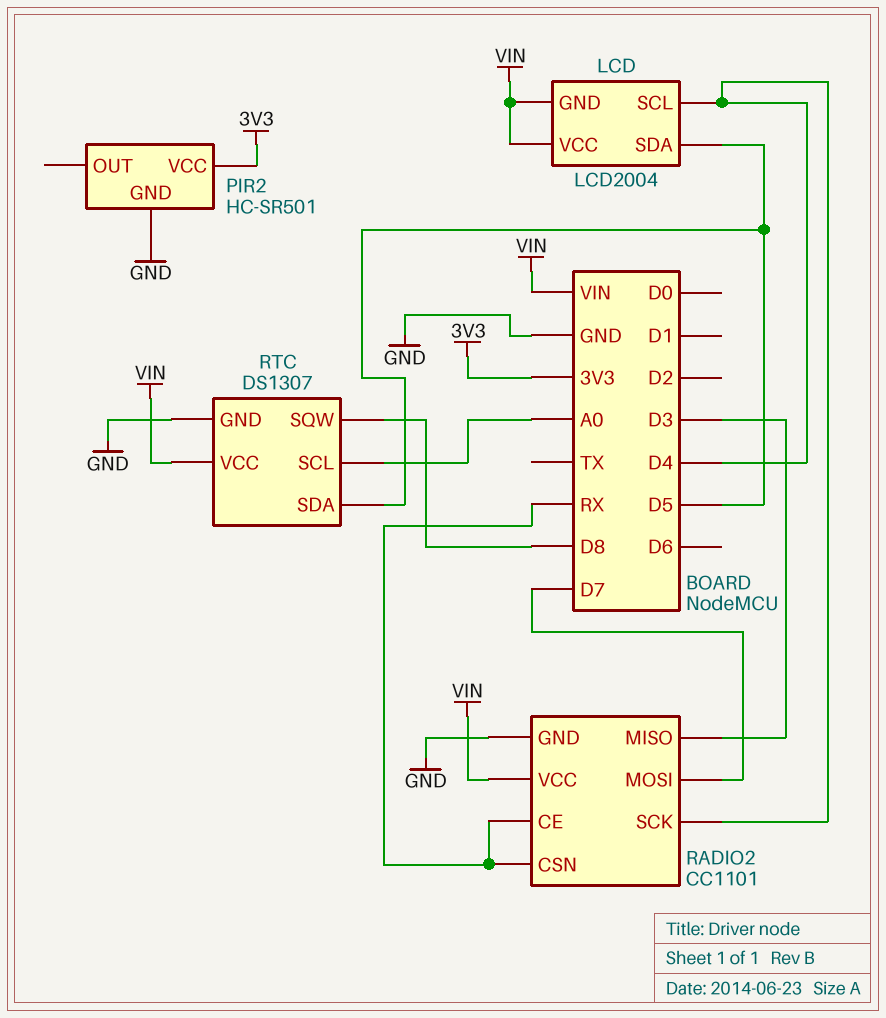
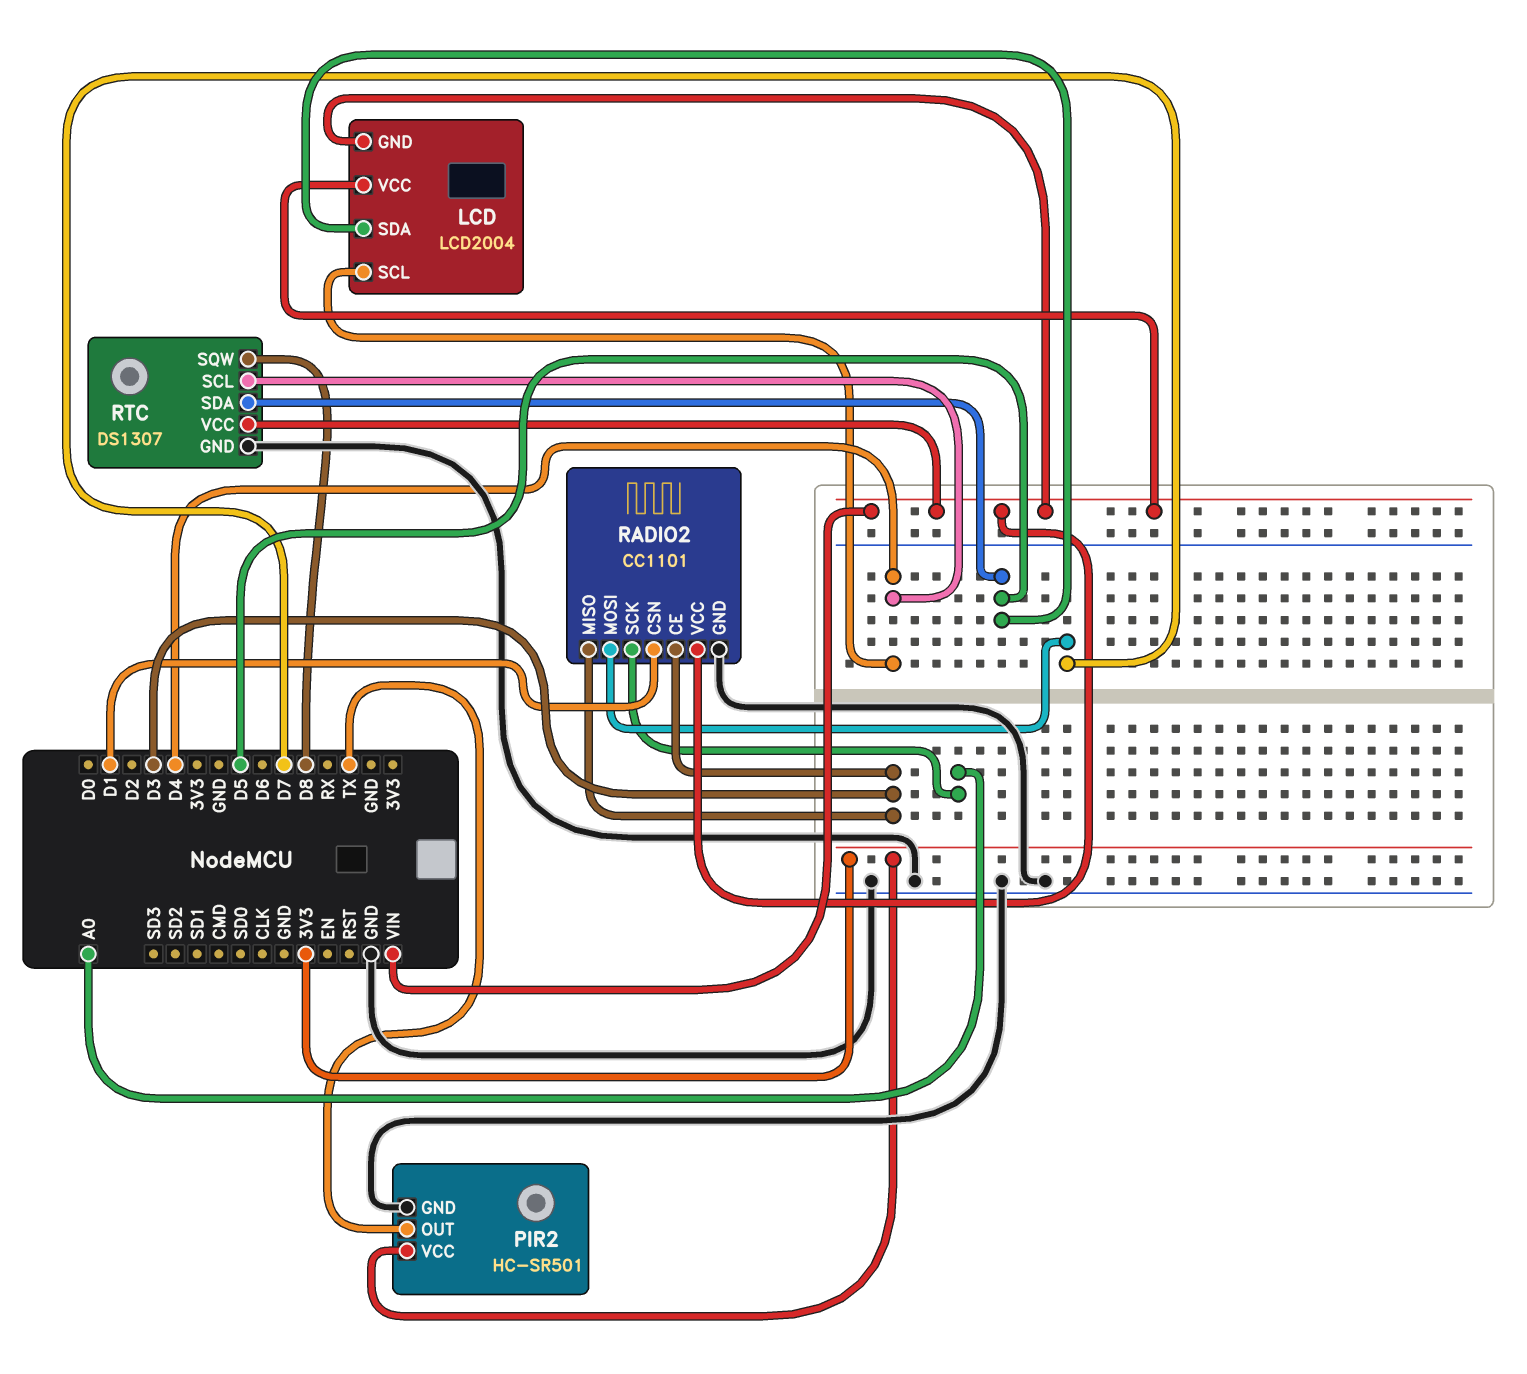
PIR2 pin OUT: none -> TX
RADIO2 pin CE: RX -> D3
RADIO2 pin CSN: RX -> D1
RADIO2 pin SCK: D4 -> A0
RTC pin SCL: A0 -> D4

